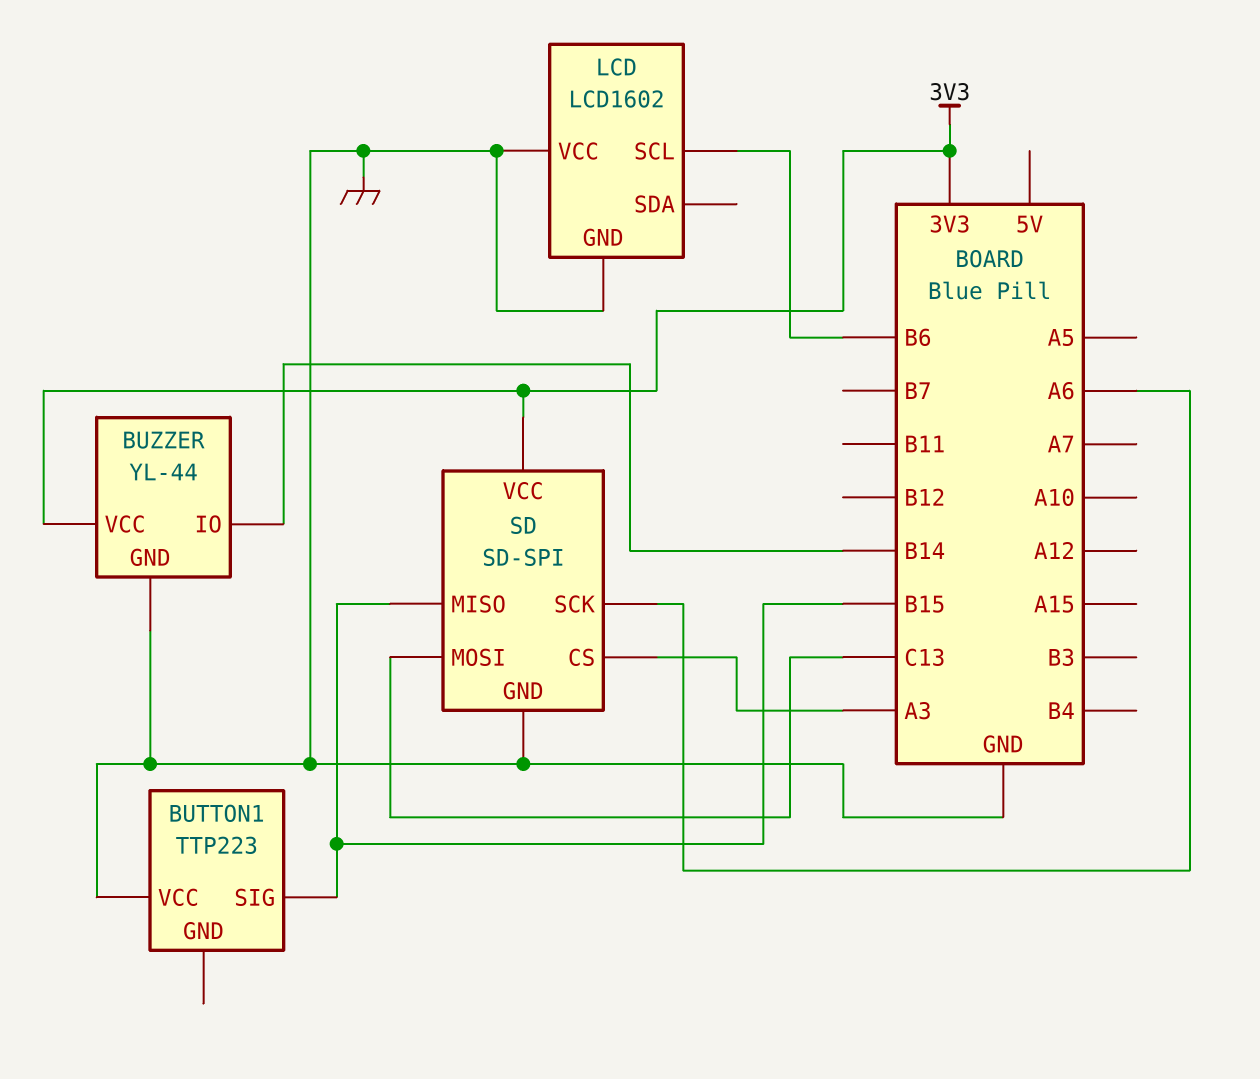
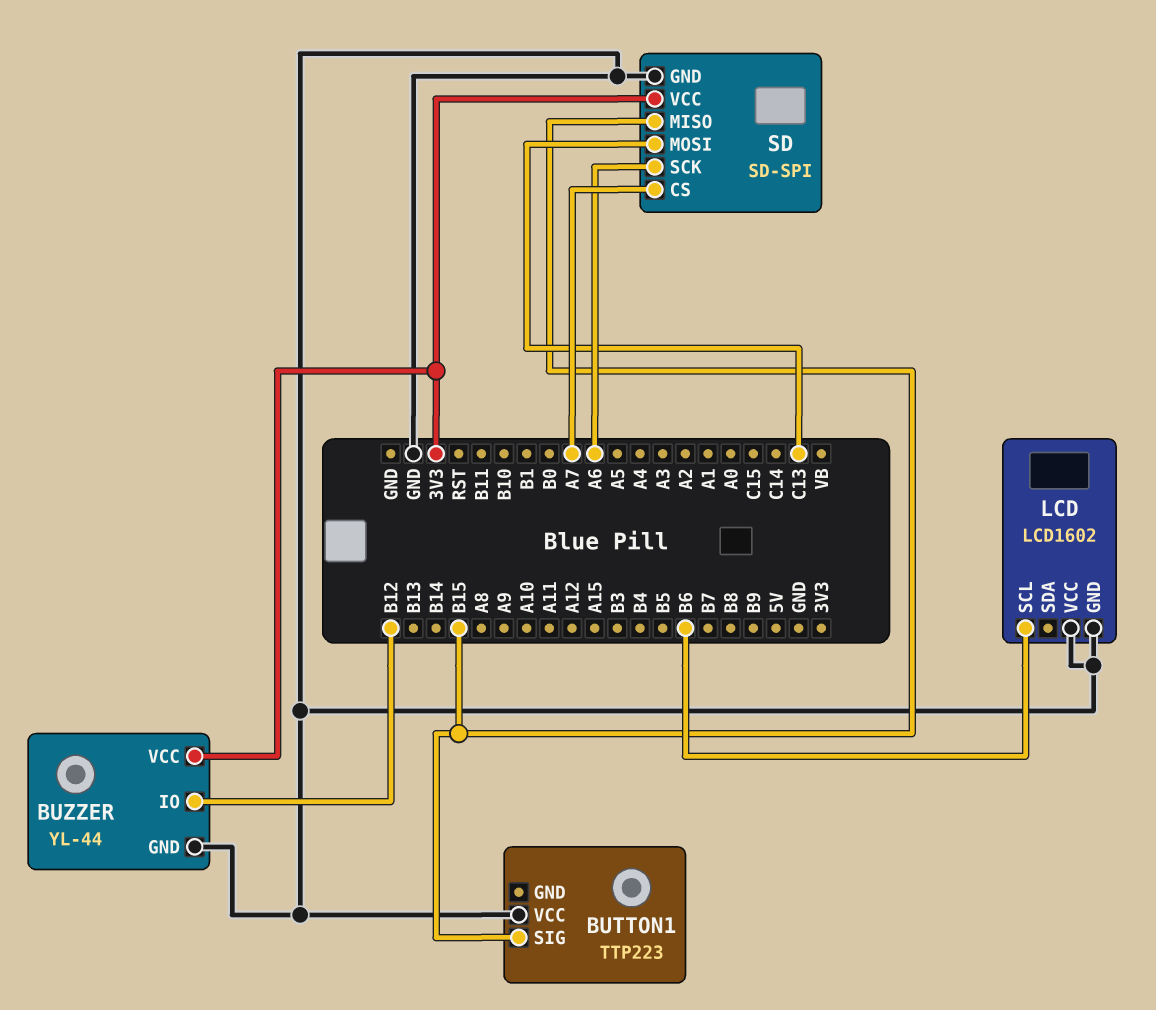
BUZZER pin IO: B14 -> B12
SD pin CS: A3 -> A7

